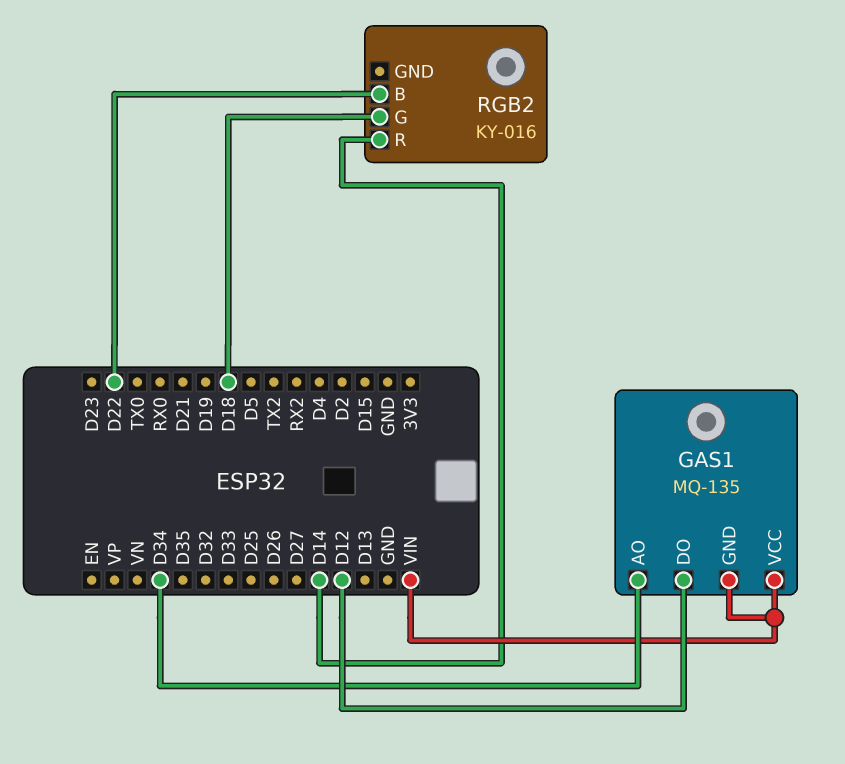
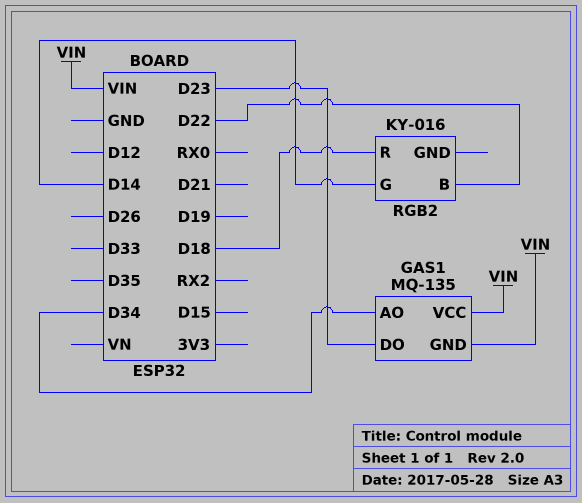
GAS1 pin DO: D12 -> D23
RGB2 pin G: D18 -> D14
RGB2 pin R: D14 -> D18

